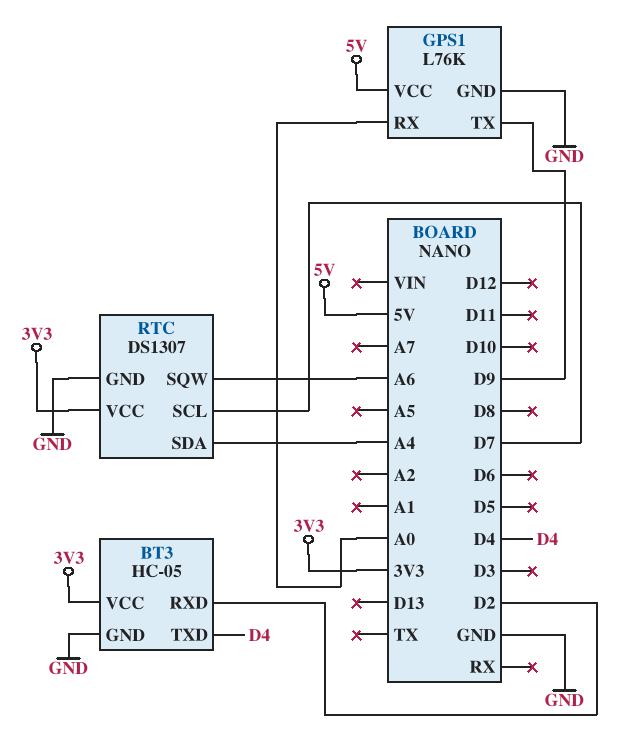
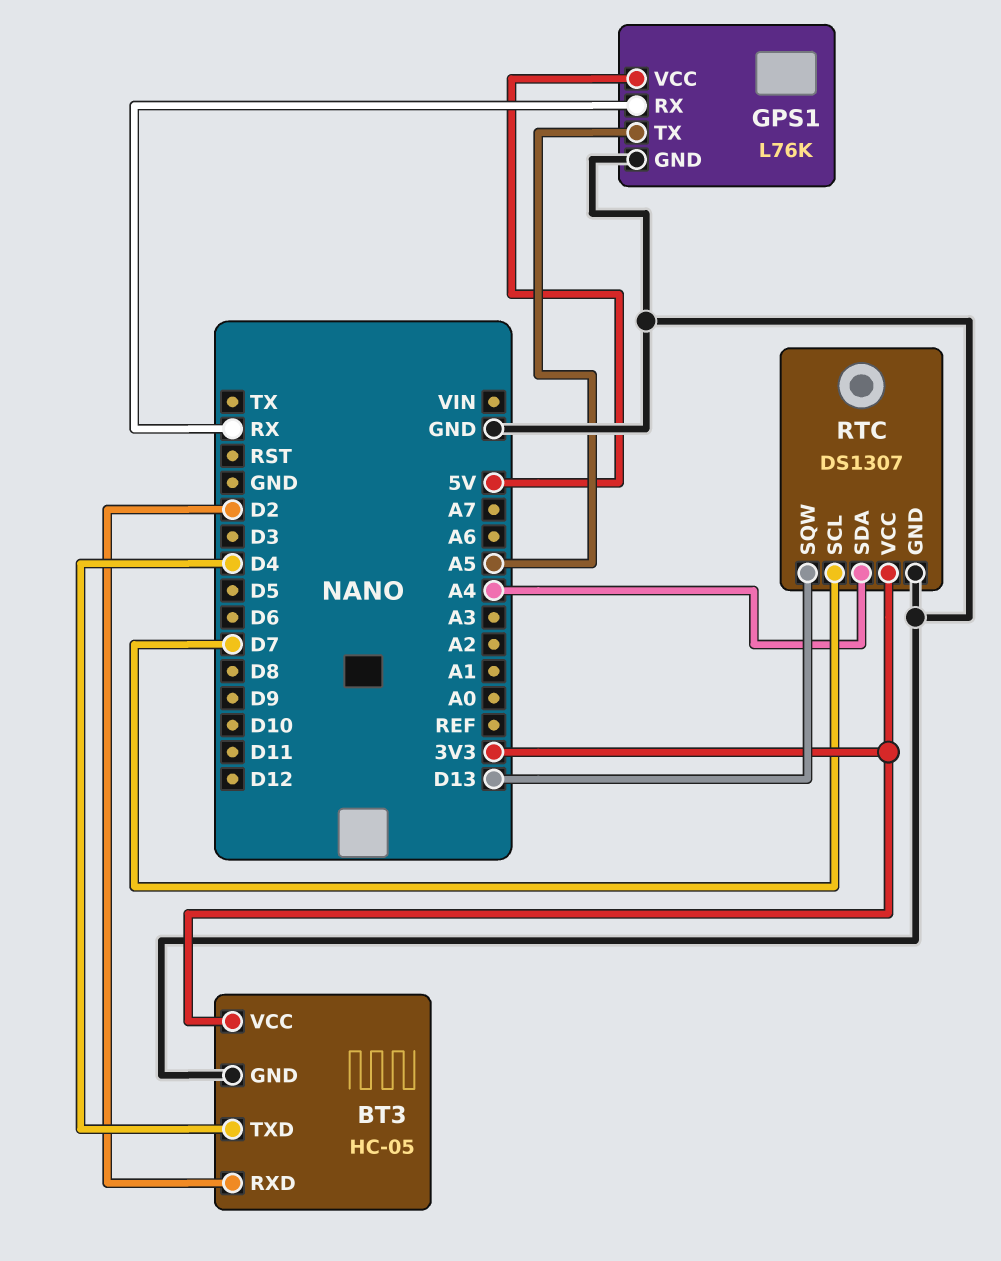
GPS1 pin RX: A0 -> RX
GPS1 pin TX: D9 -> A5
RTC pin SQW: A6 -> D13

